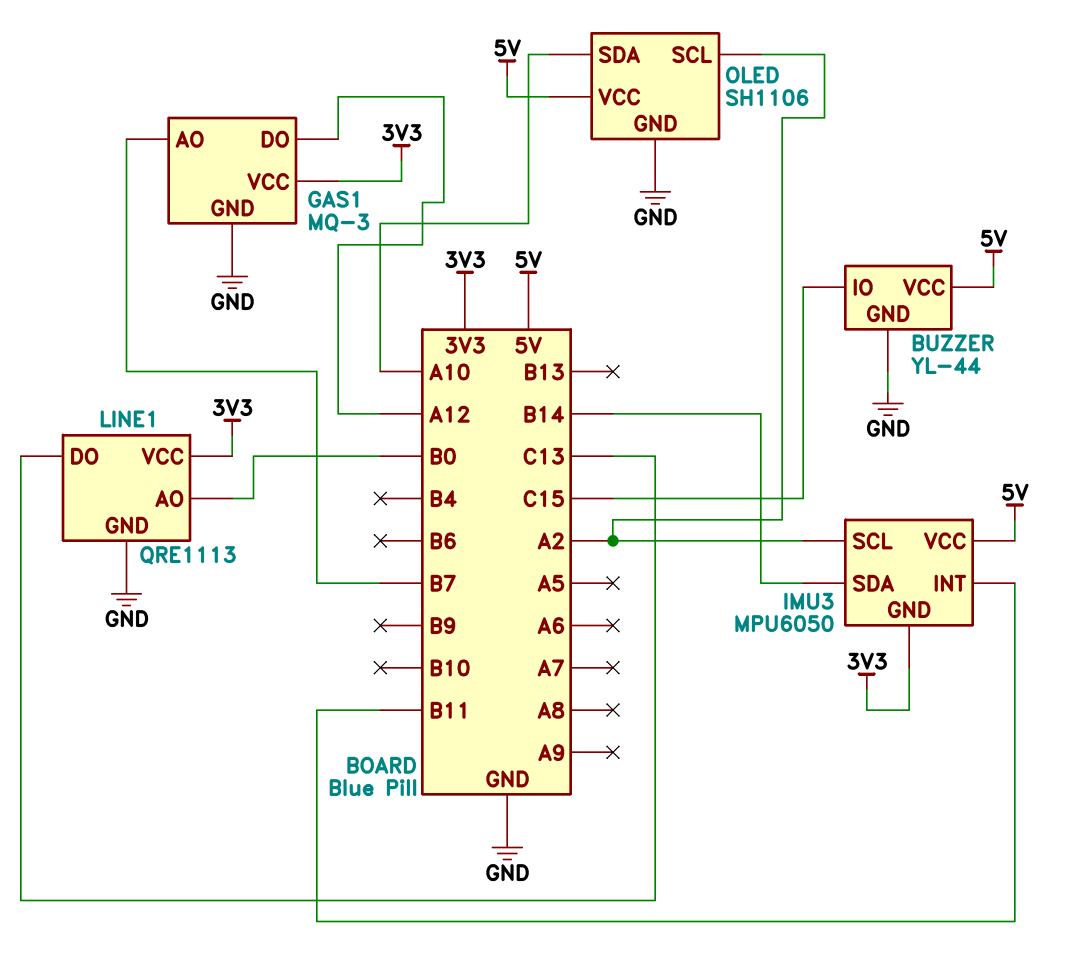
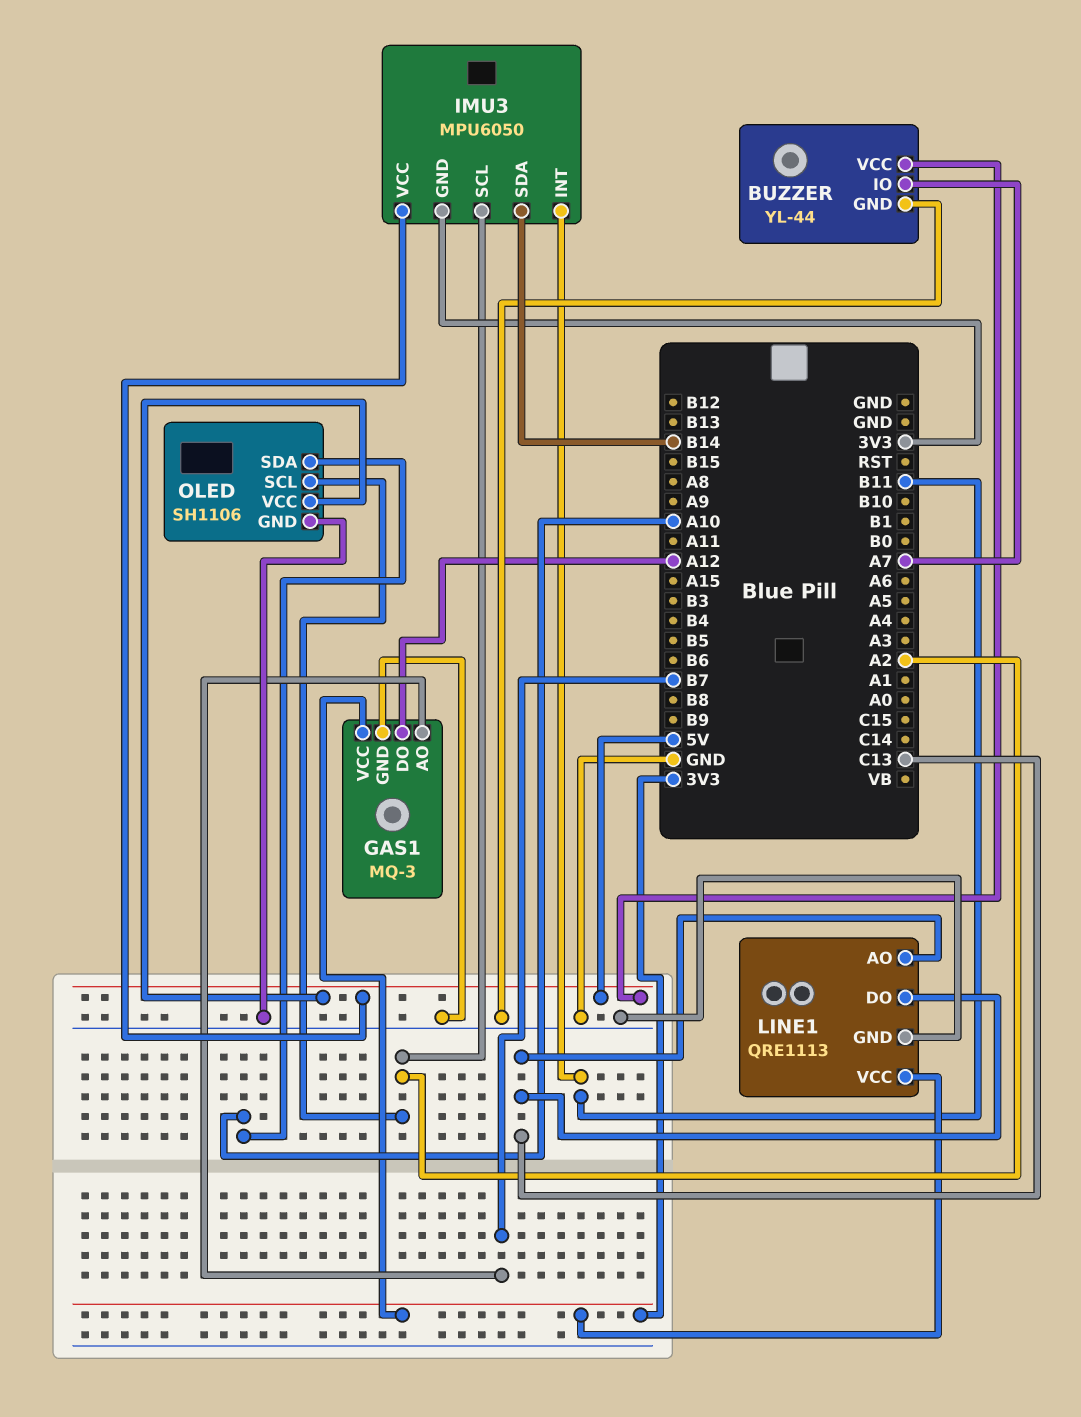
BUZZER pin IO: C15 -> A7
LINE1 pin AO: B0 -> C13

